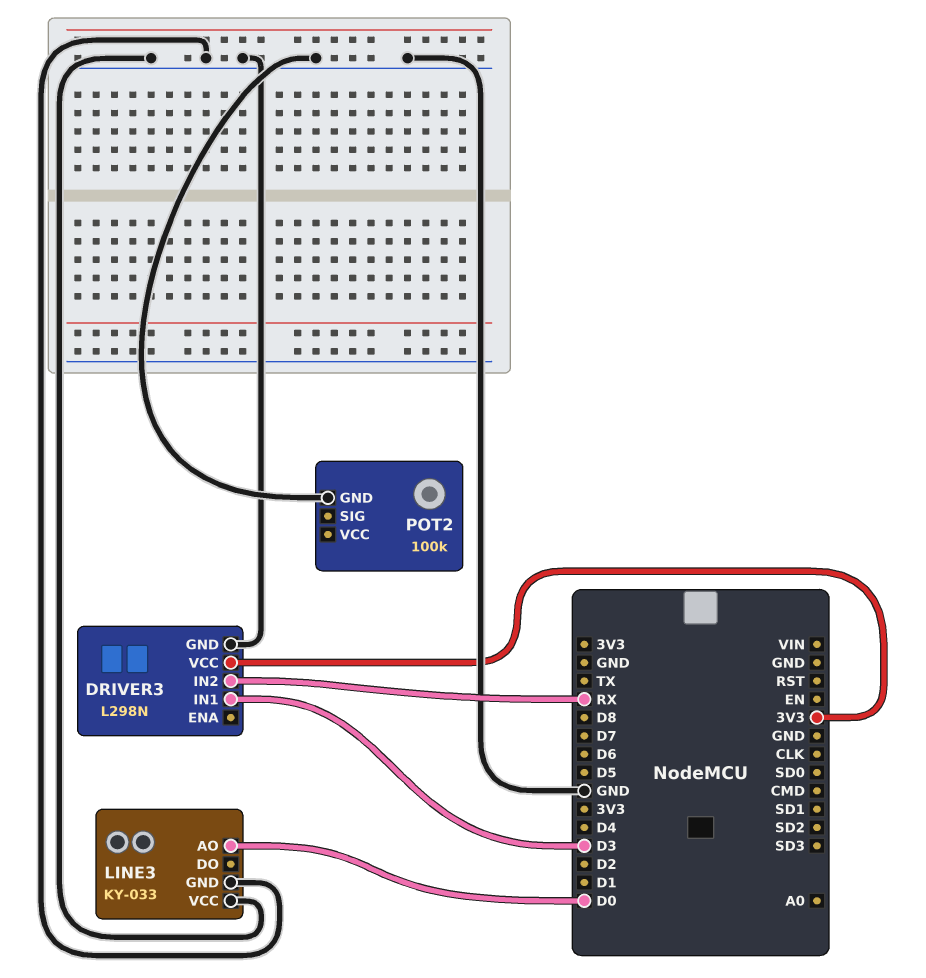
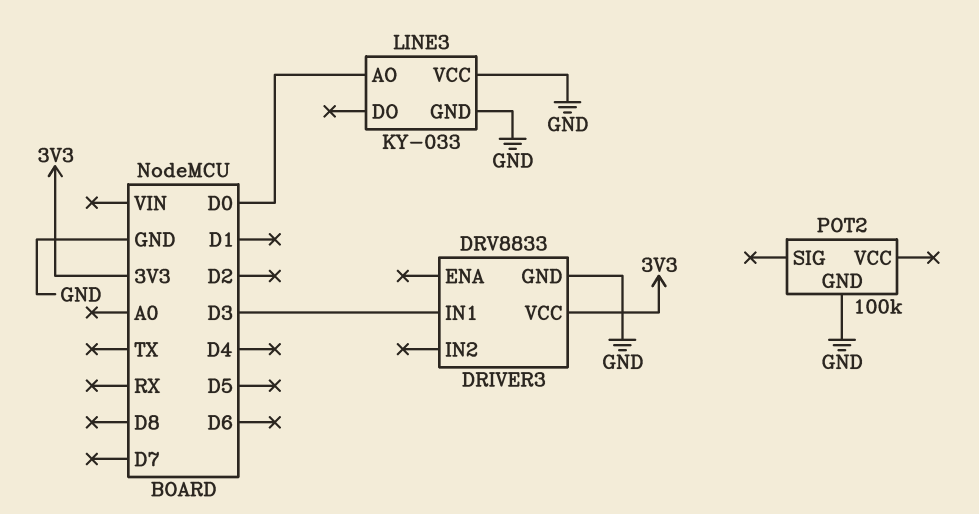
DRIVER3: L298N -> DRV8833
DRIVER3 pin IN2: RX -> none

